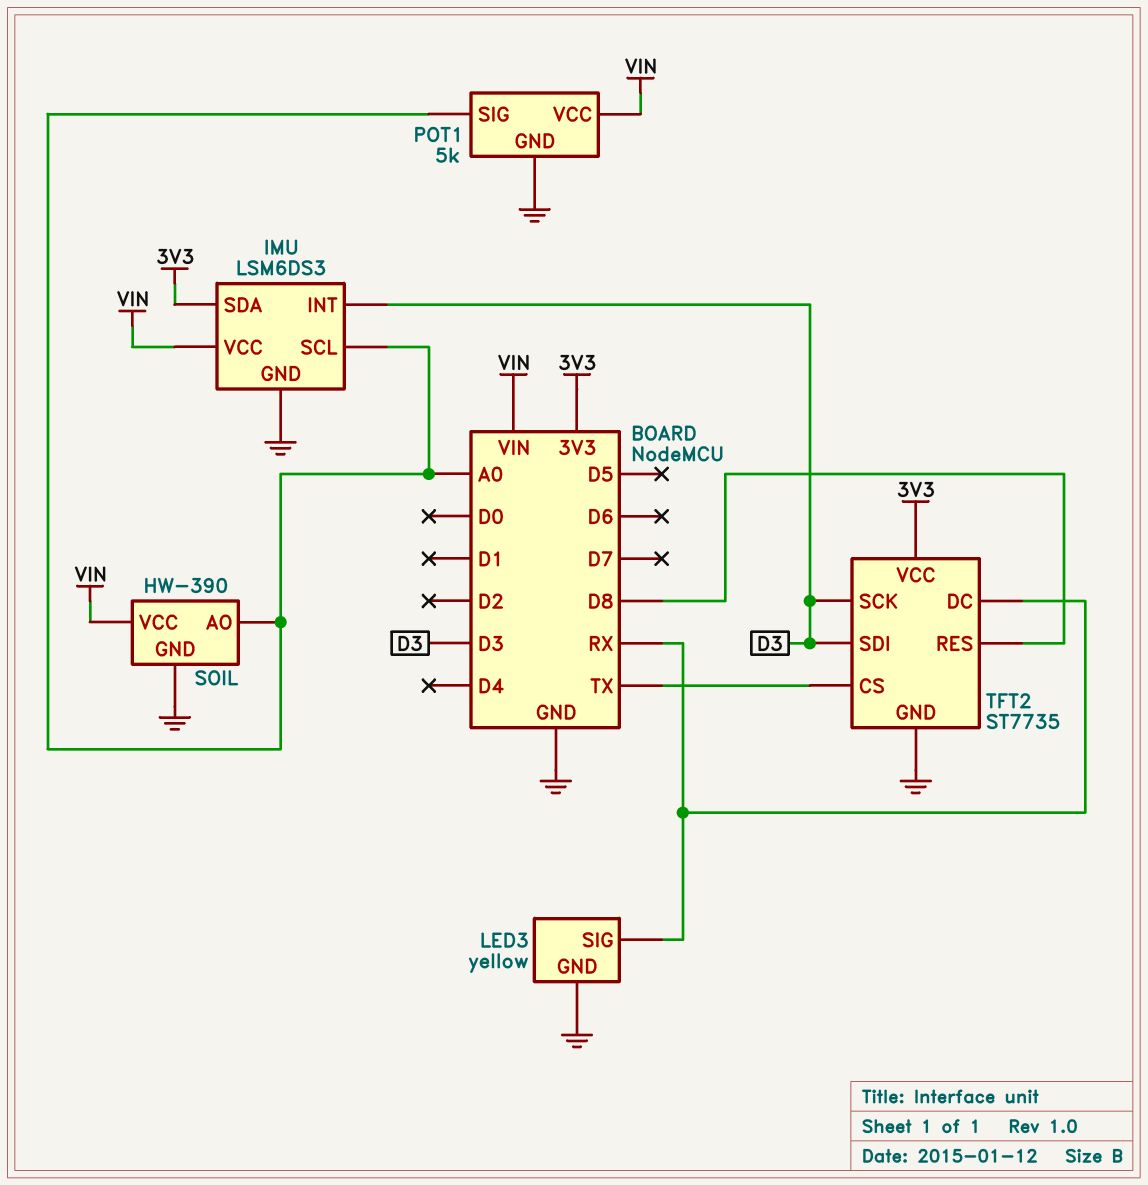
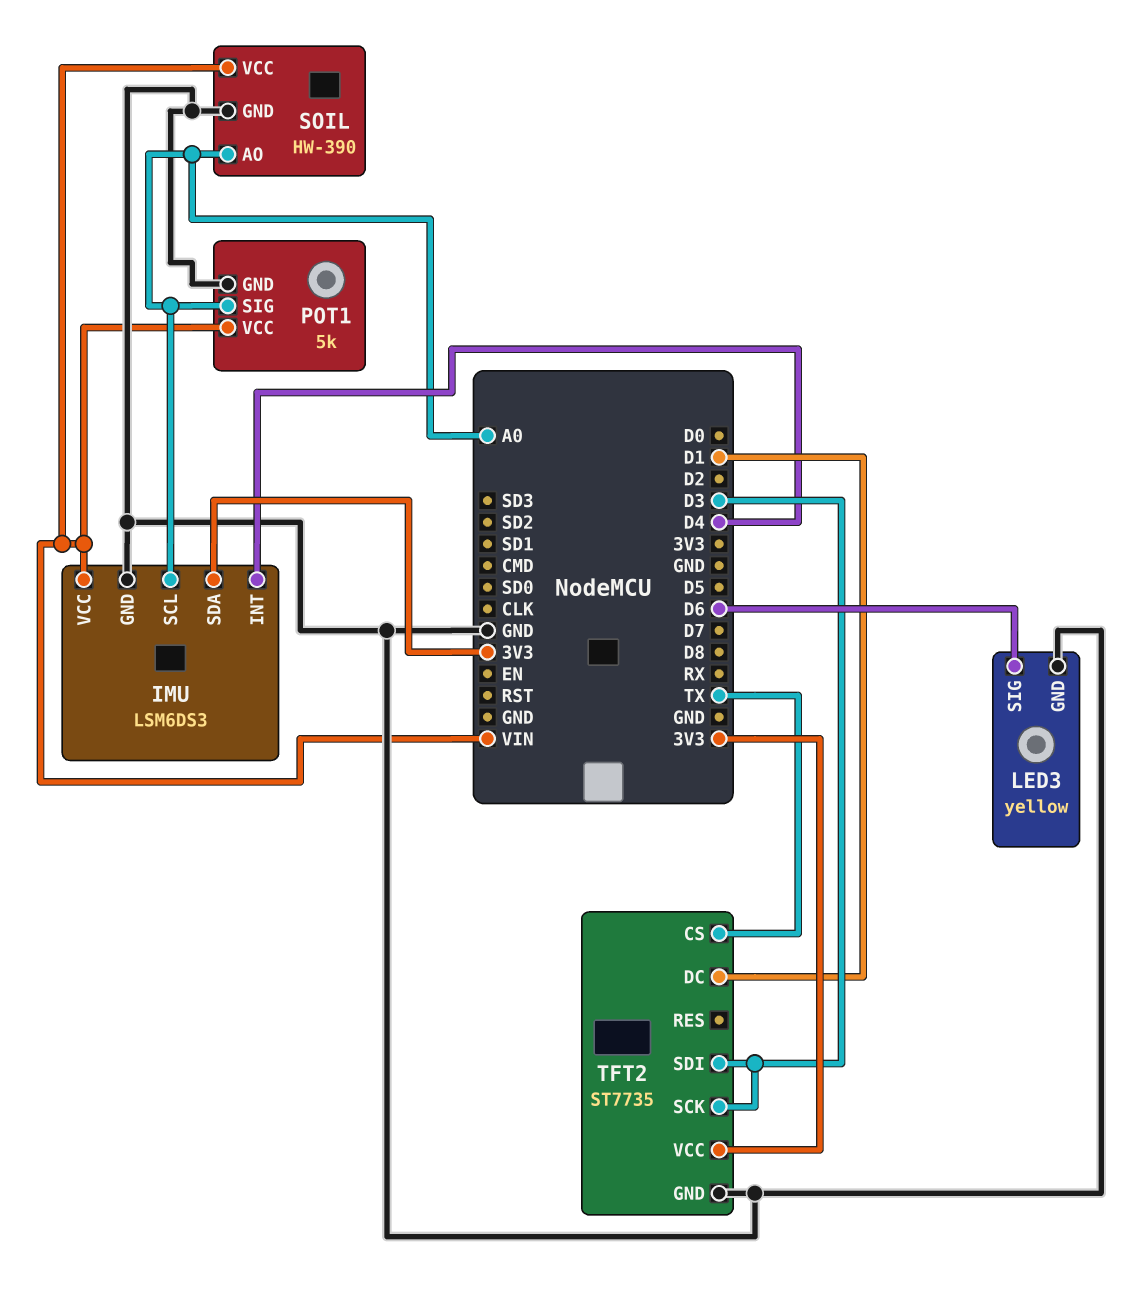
IMU pin INT: D3 -> D4
LED3 pin SIG: RX -> D6
TFT2 pin DC: RX -> D1
TFT2 pin RES: D8 -> none

